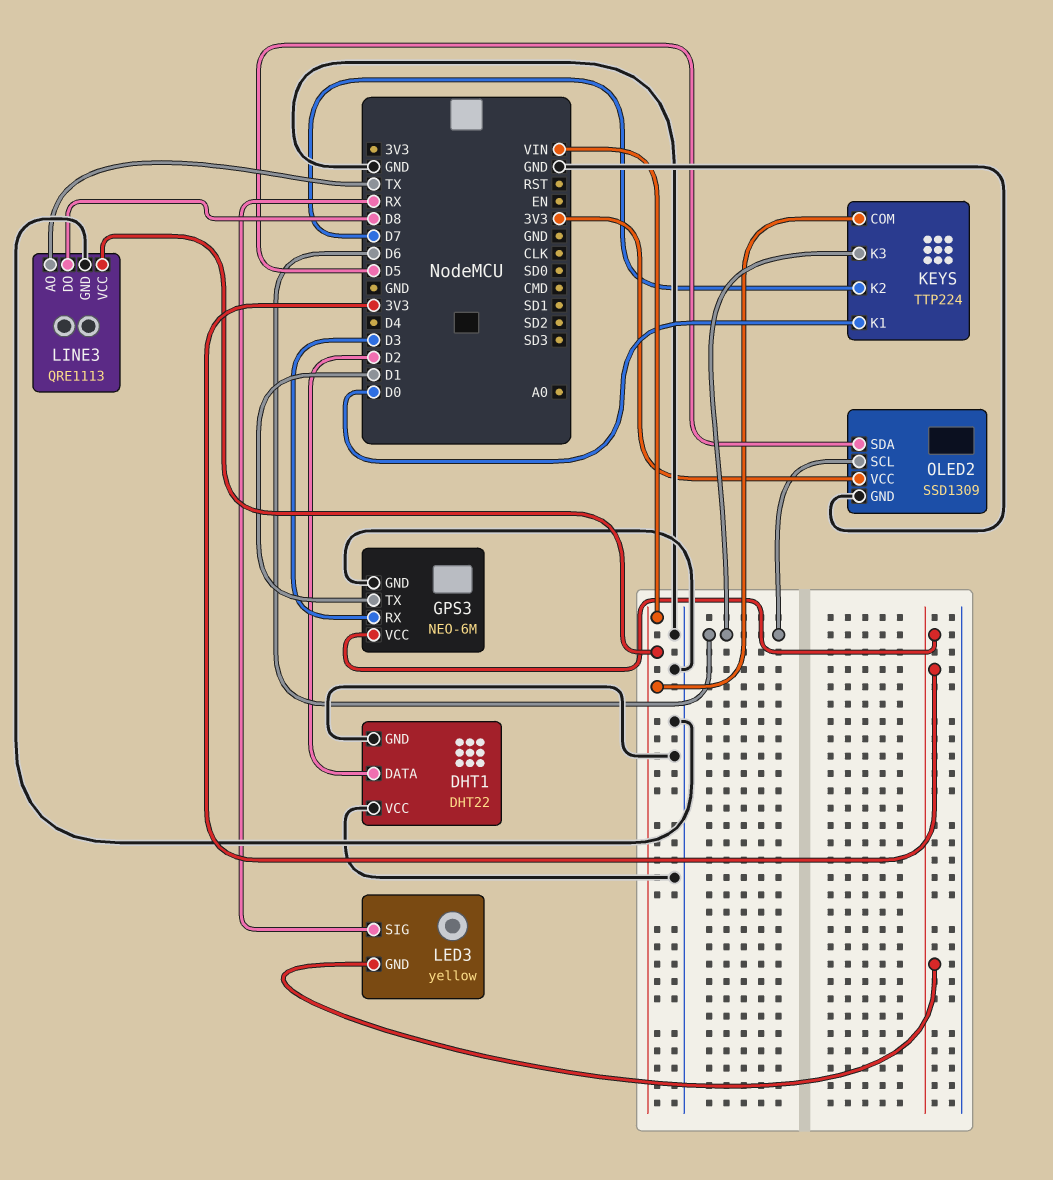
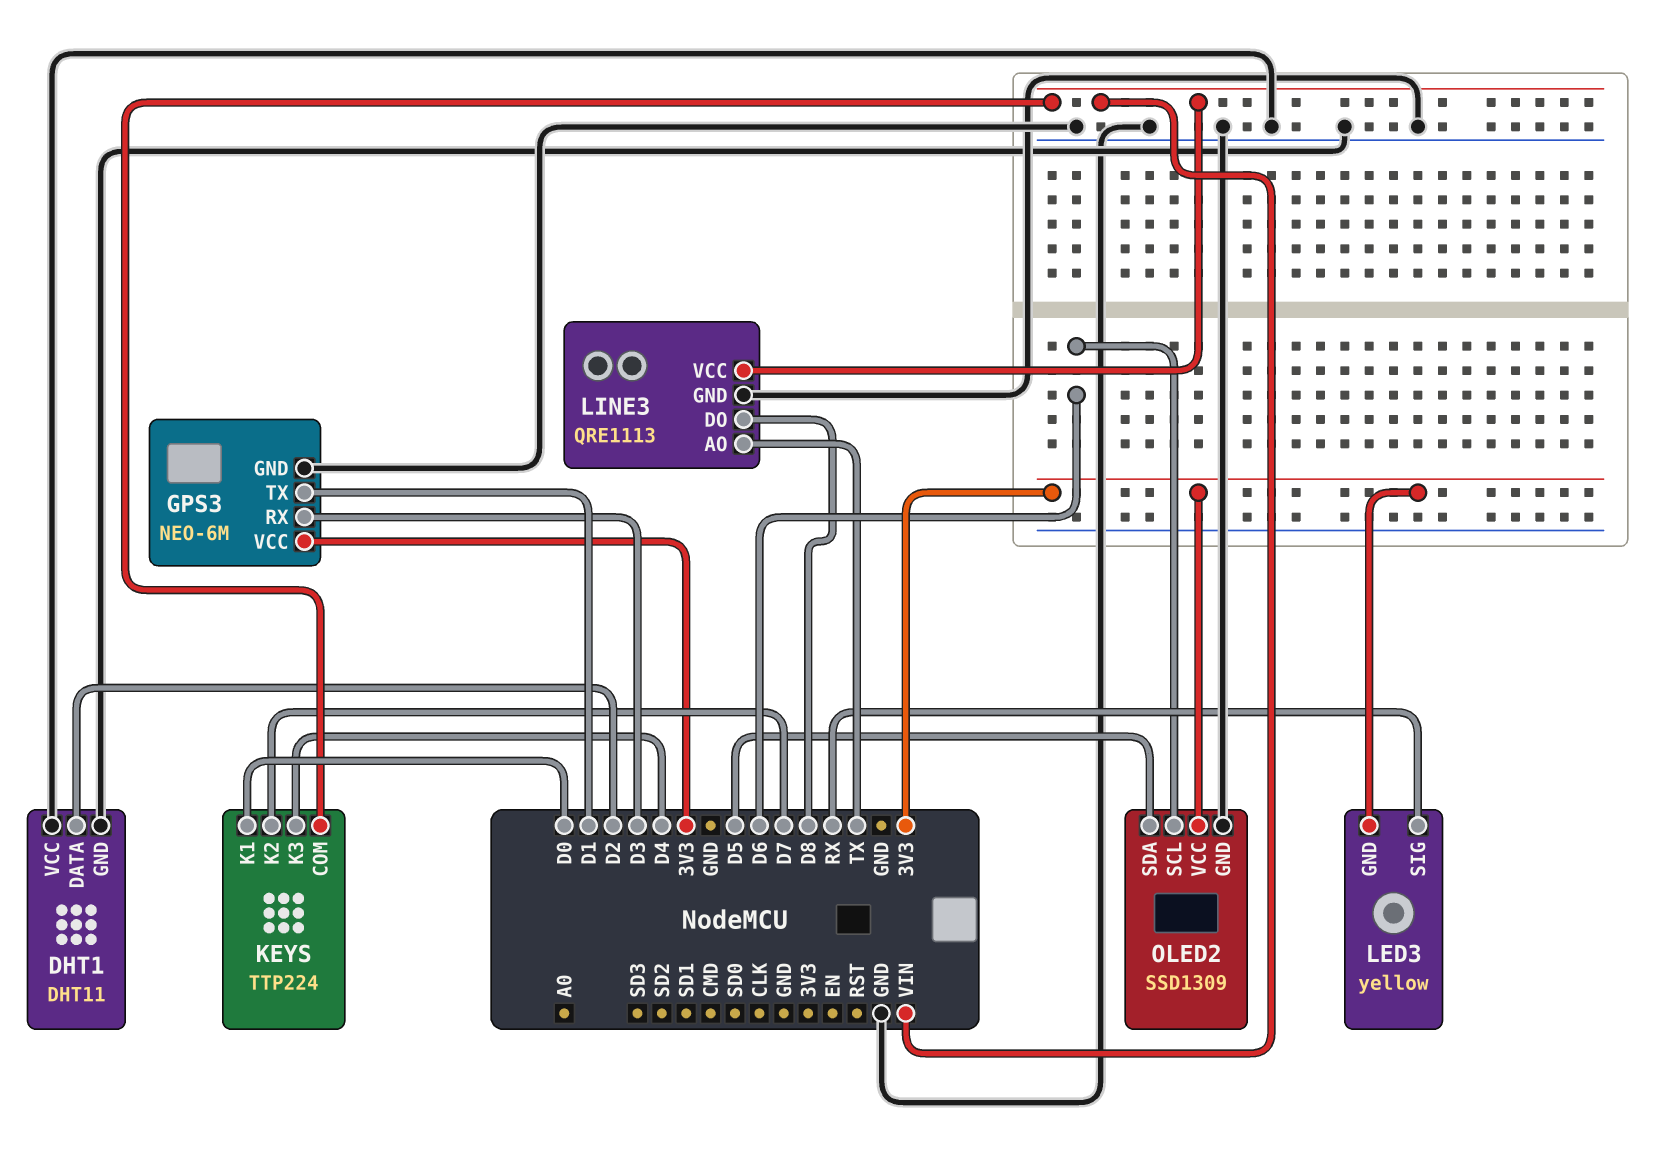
DHT1: DHT22 -> DHT11
KEYS pin K3: D6 -> D4

